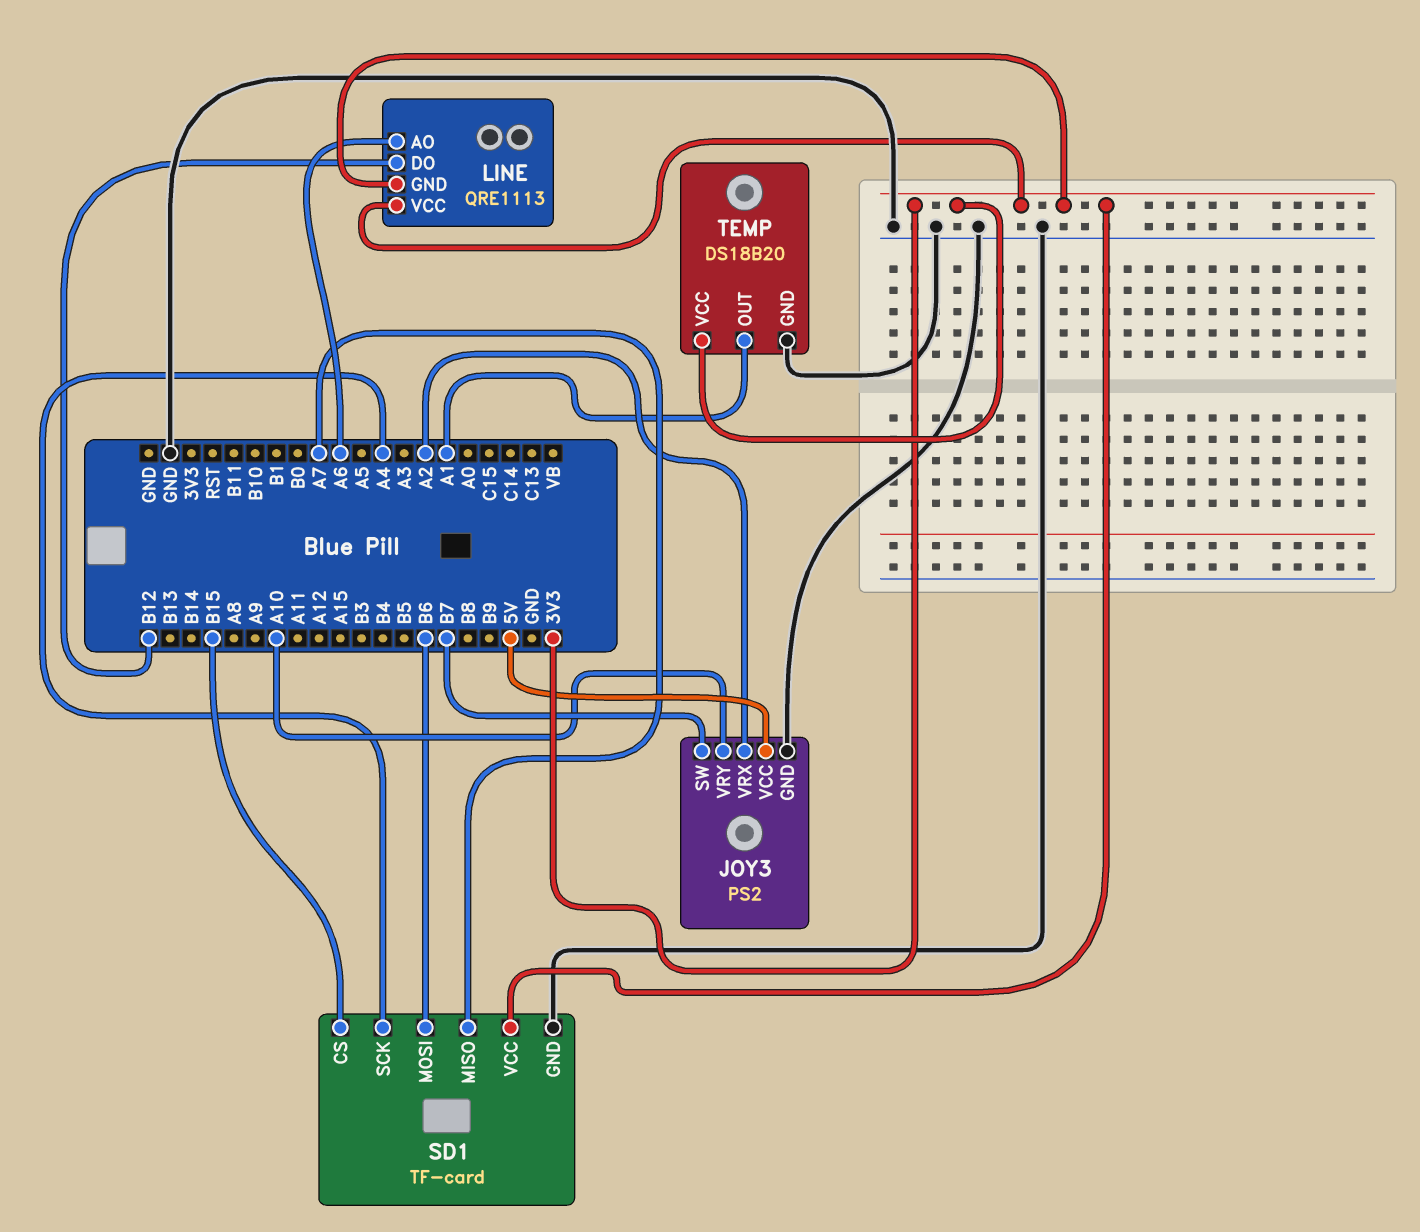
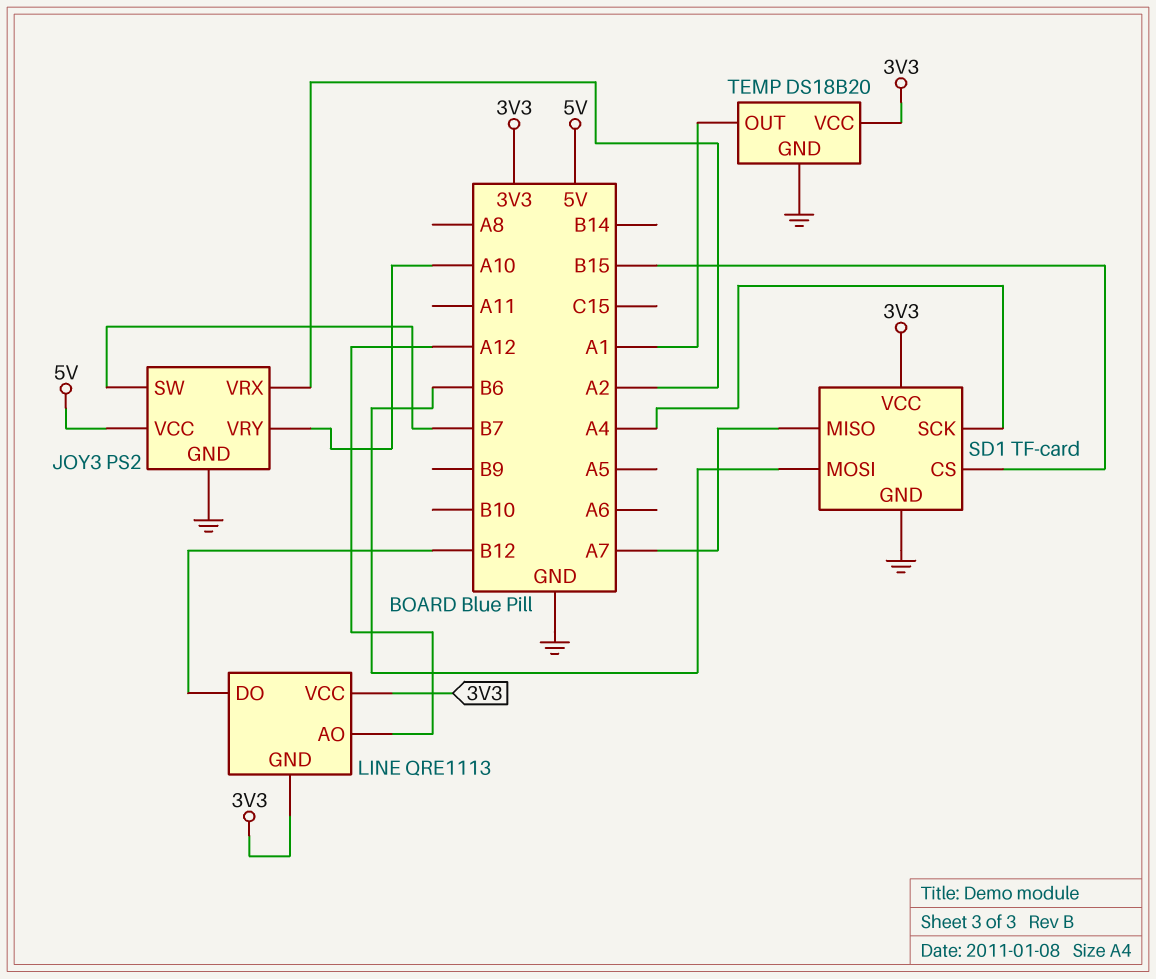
LINE pin AO: A6 -> A12

